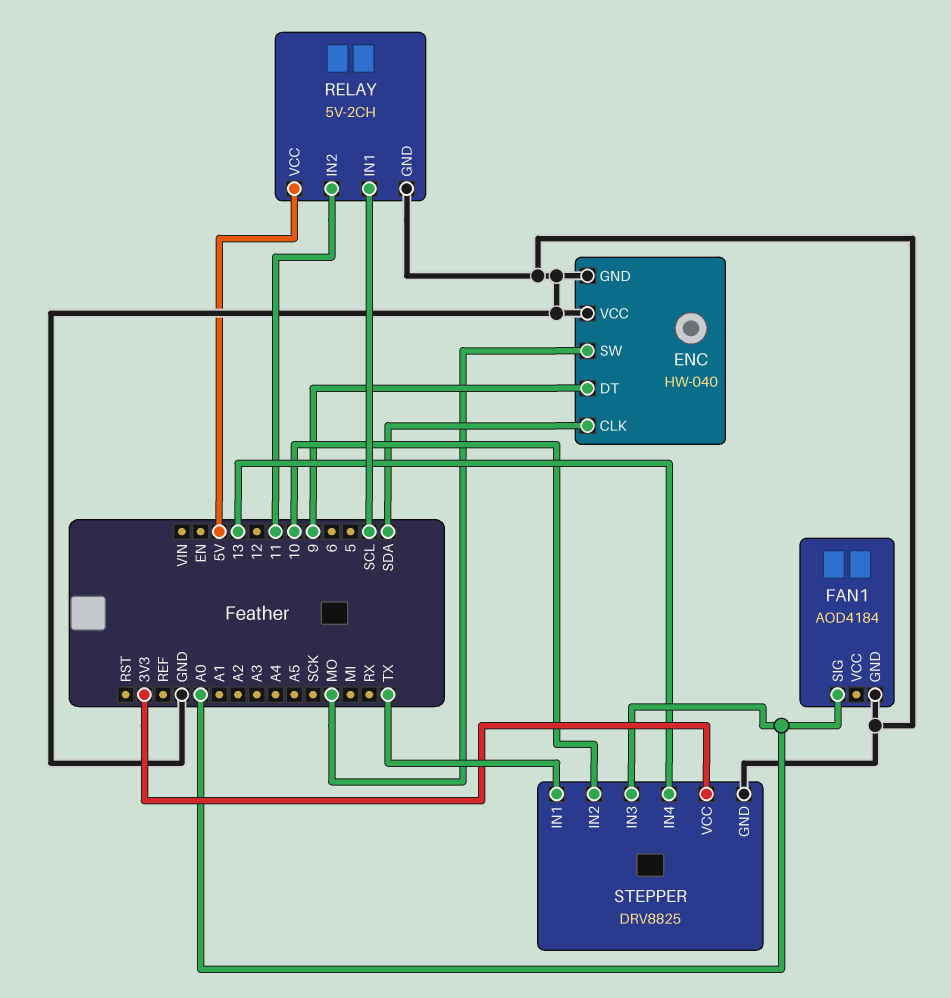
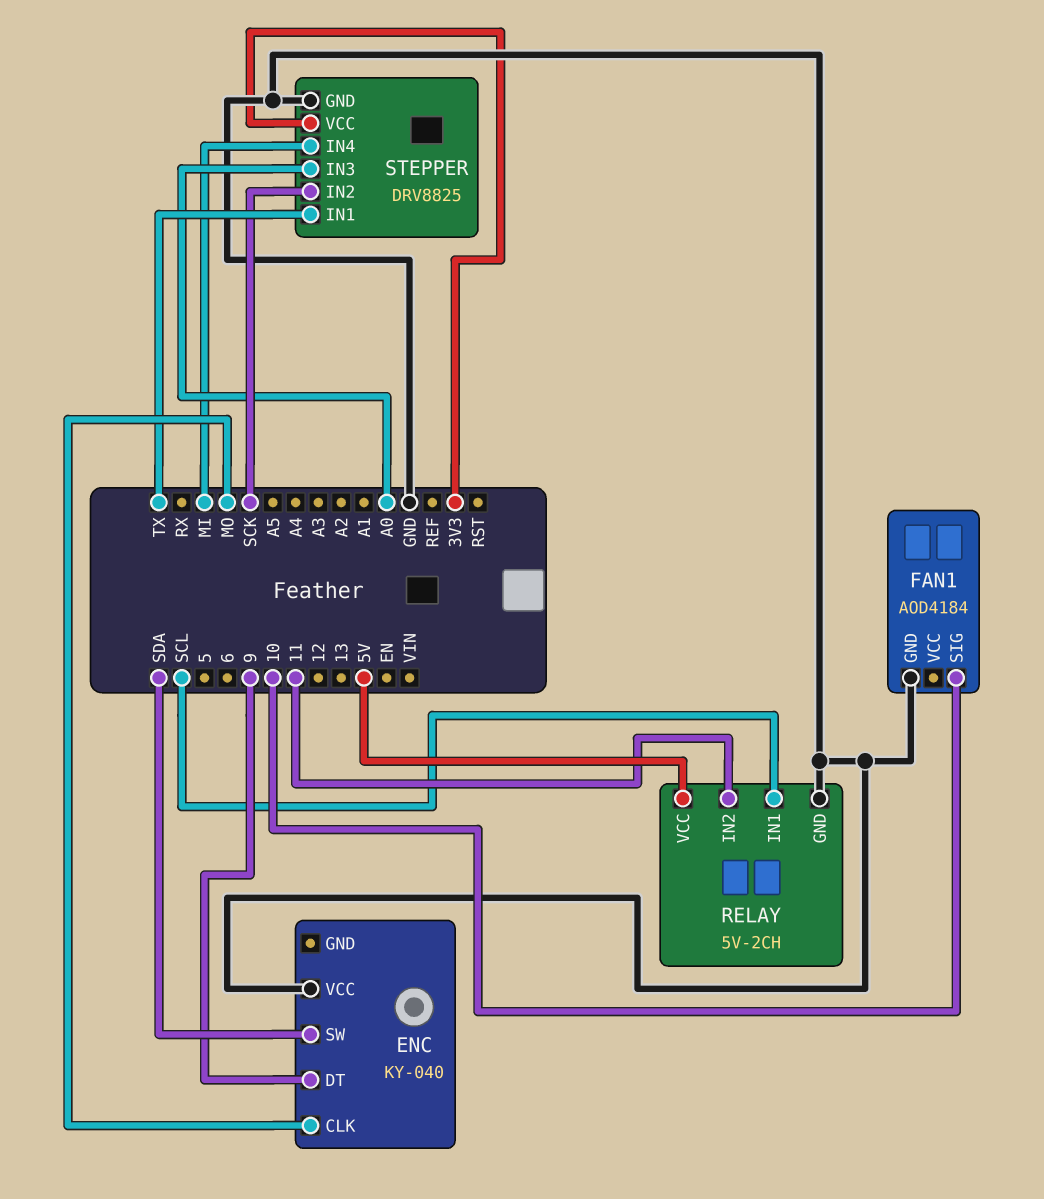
ENC: HW-040 -> KY-040
ENC pin CLK: SDA -> MO
ENC pin GND: GND -> none
ENC pin SW: MO -> SDA
FAN1 pin SIG: A0 -> 10
STEPPER pin IN2: 10 -> SCK
STEPPER pin IN4: 13 -> MI

